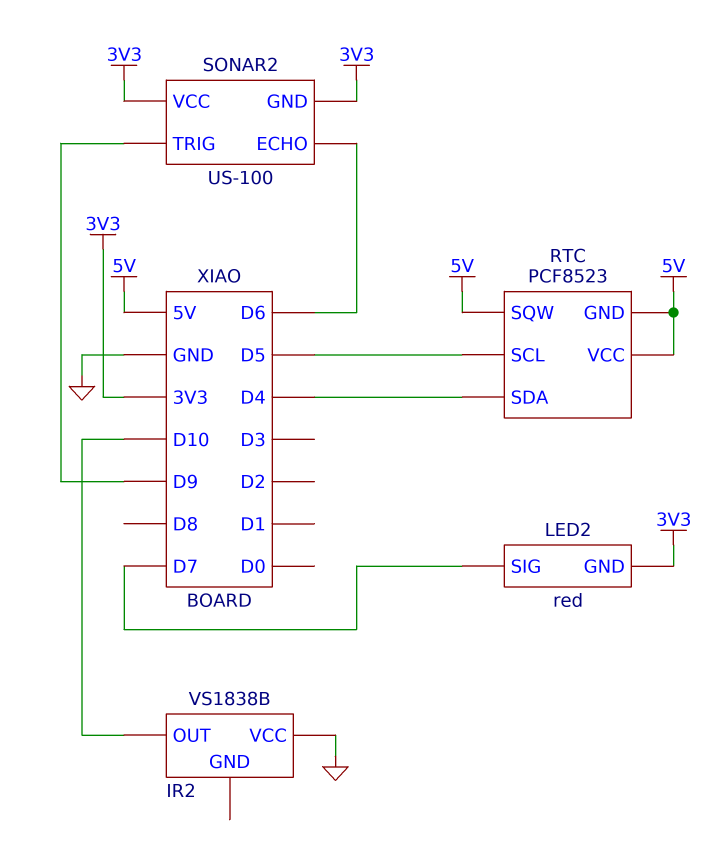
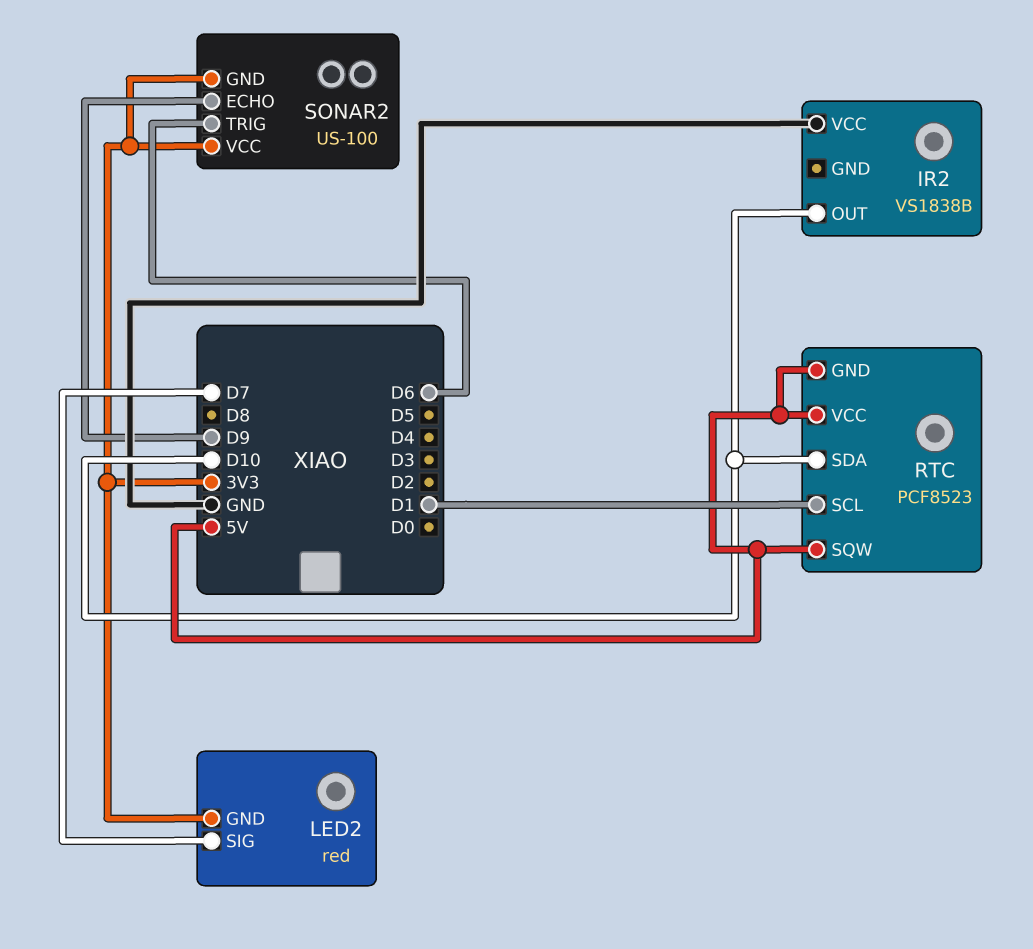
RTC pin SCL: D5 -> D1
RTC pin SDA: D4 -> D10
SONAR2 pin ECHO: D6 -> D9
SONAR2 pin TRIG: D9 -> D6

